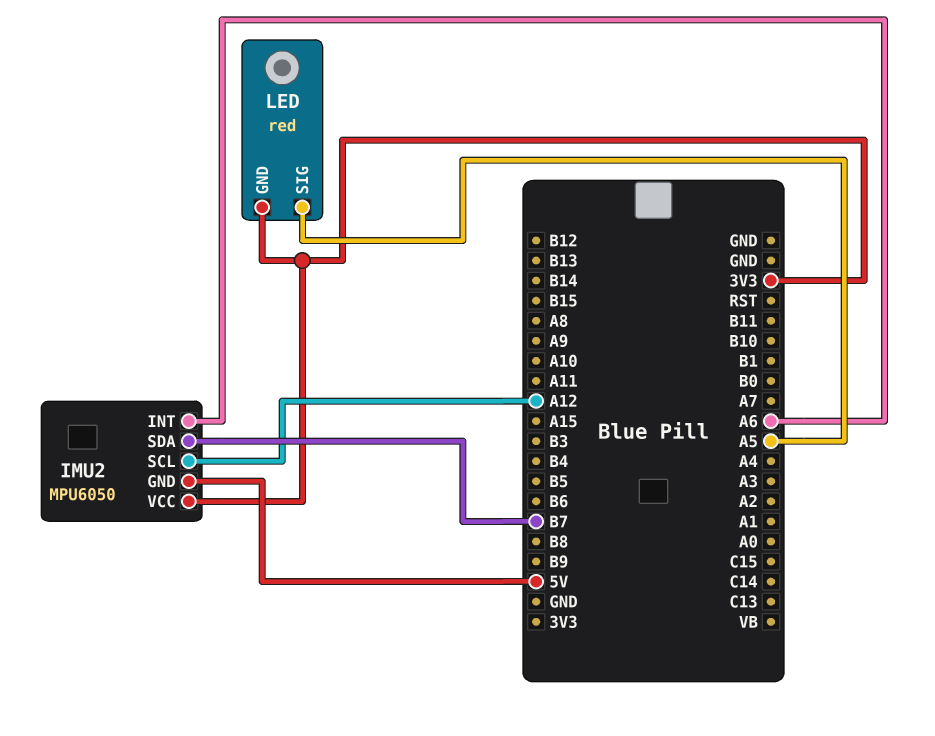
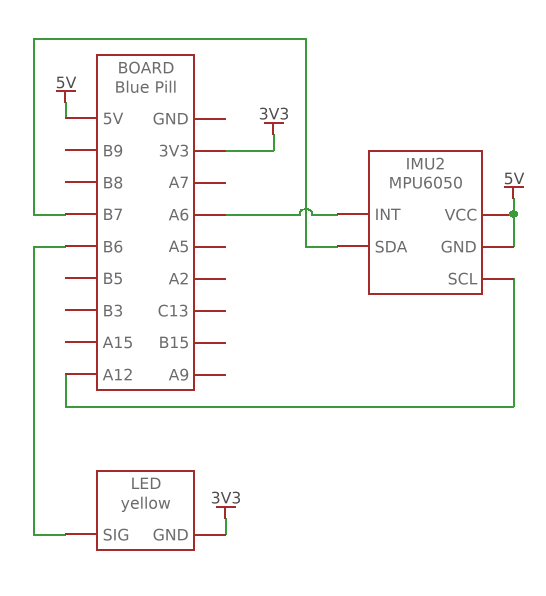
IMU2 pin VCC: 3V3 -> 5V
LED: red -> yellow
LED pin SIG: A5 -> B6

